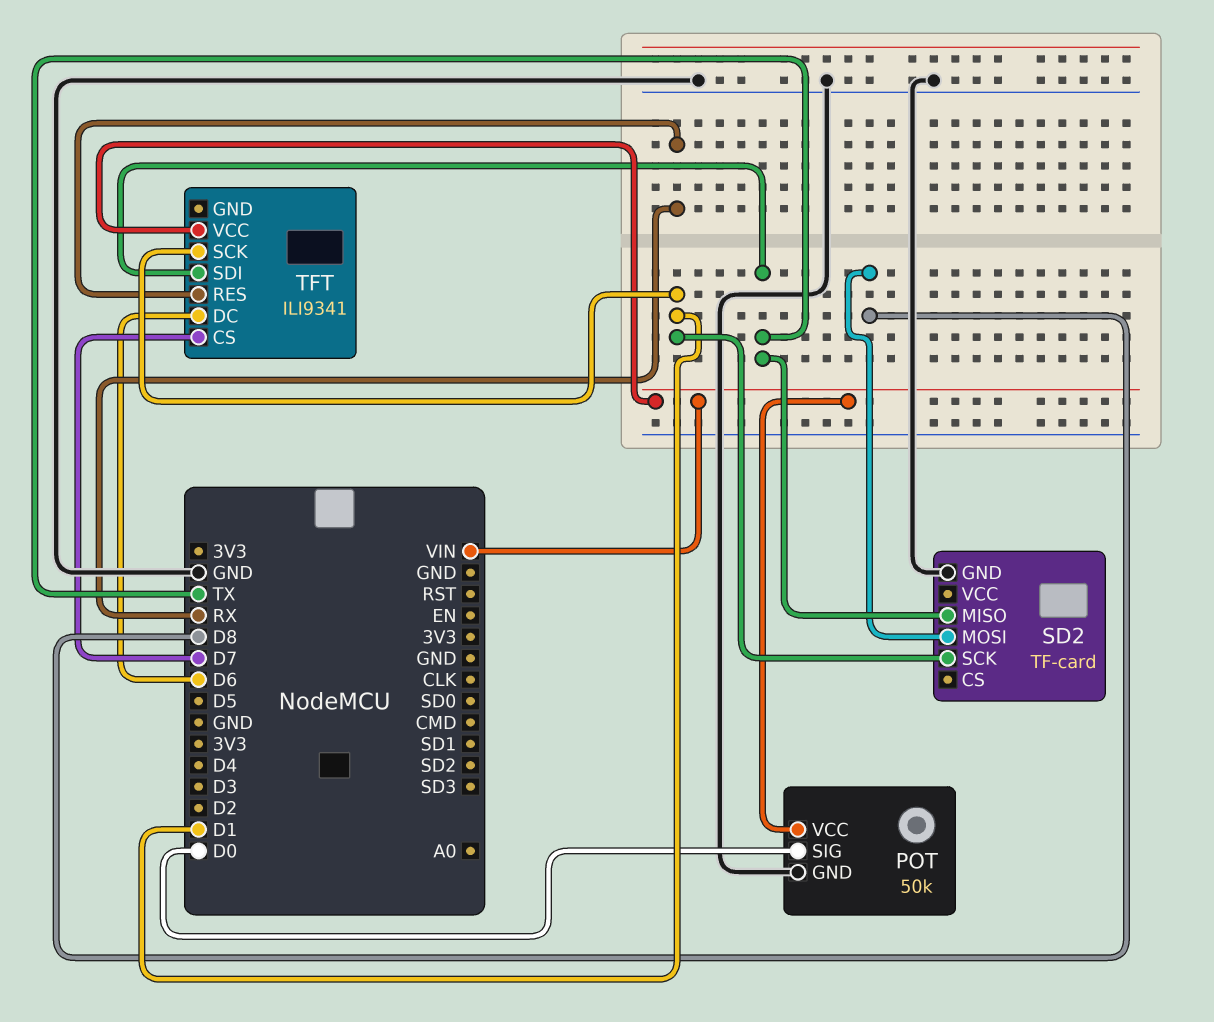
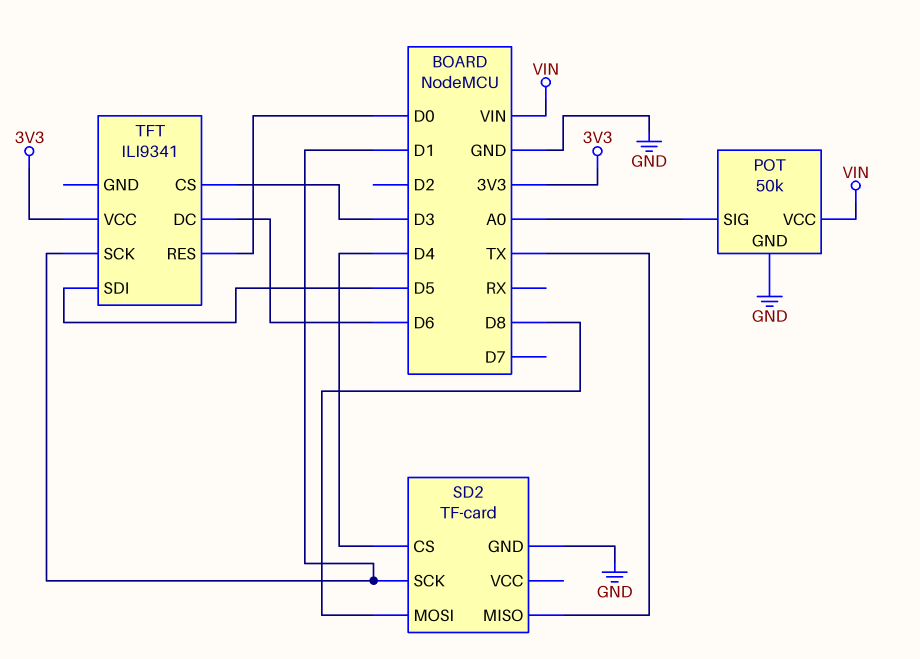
POT pin SIG: D0 -> A0
SD2 pin CS: none -> D4
TFT pin CS: D7 -> D3
TFT pin RES: RX -> D0
TFT pin SDI: TX -> D5
TFT pin VCC: VIN -> 3V3

